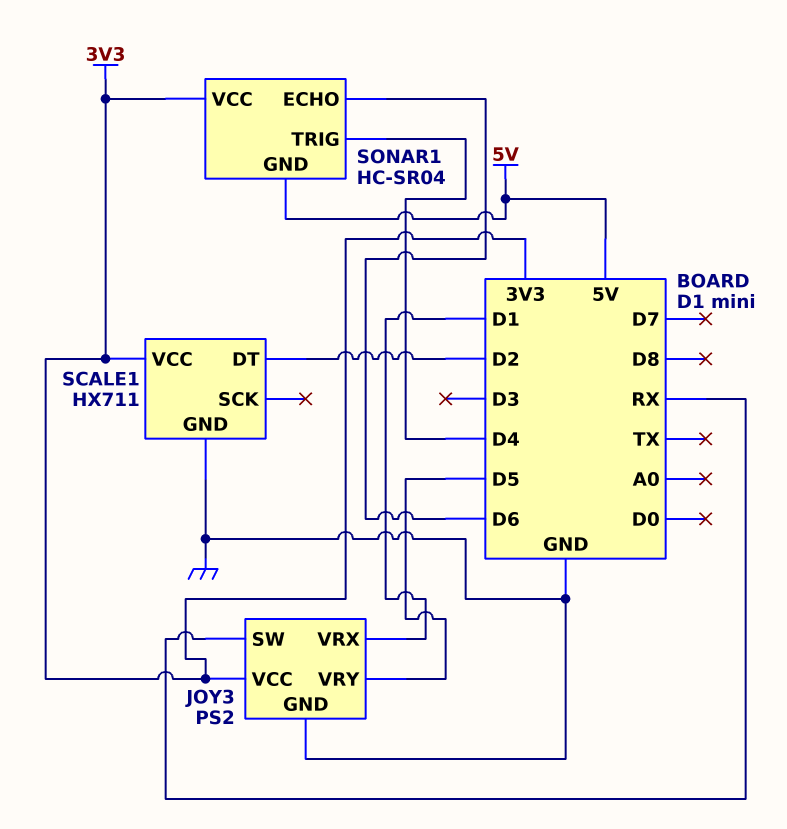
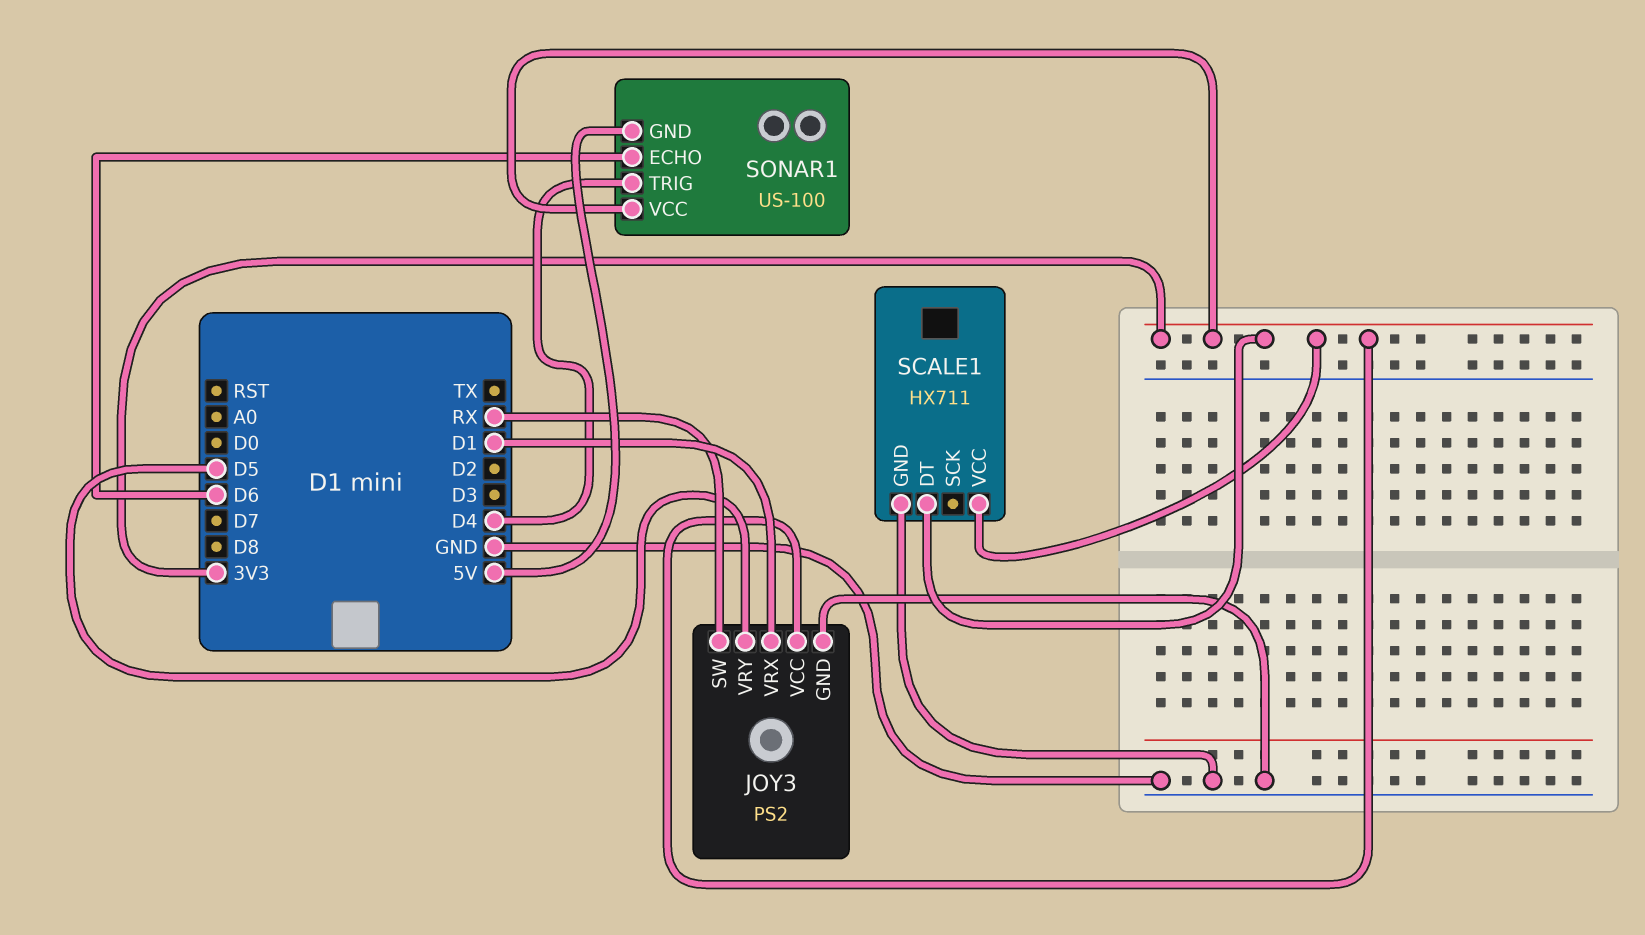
SCALE1 pin DT: D2 -> 3V3
SONAR1: HC-SR04 -> US-100

